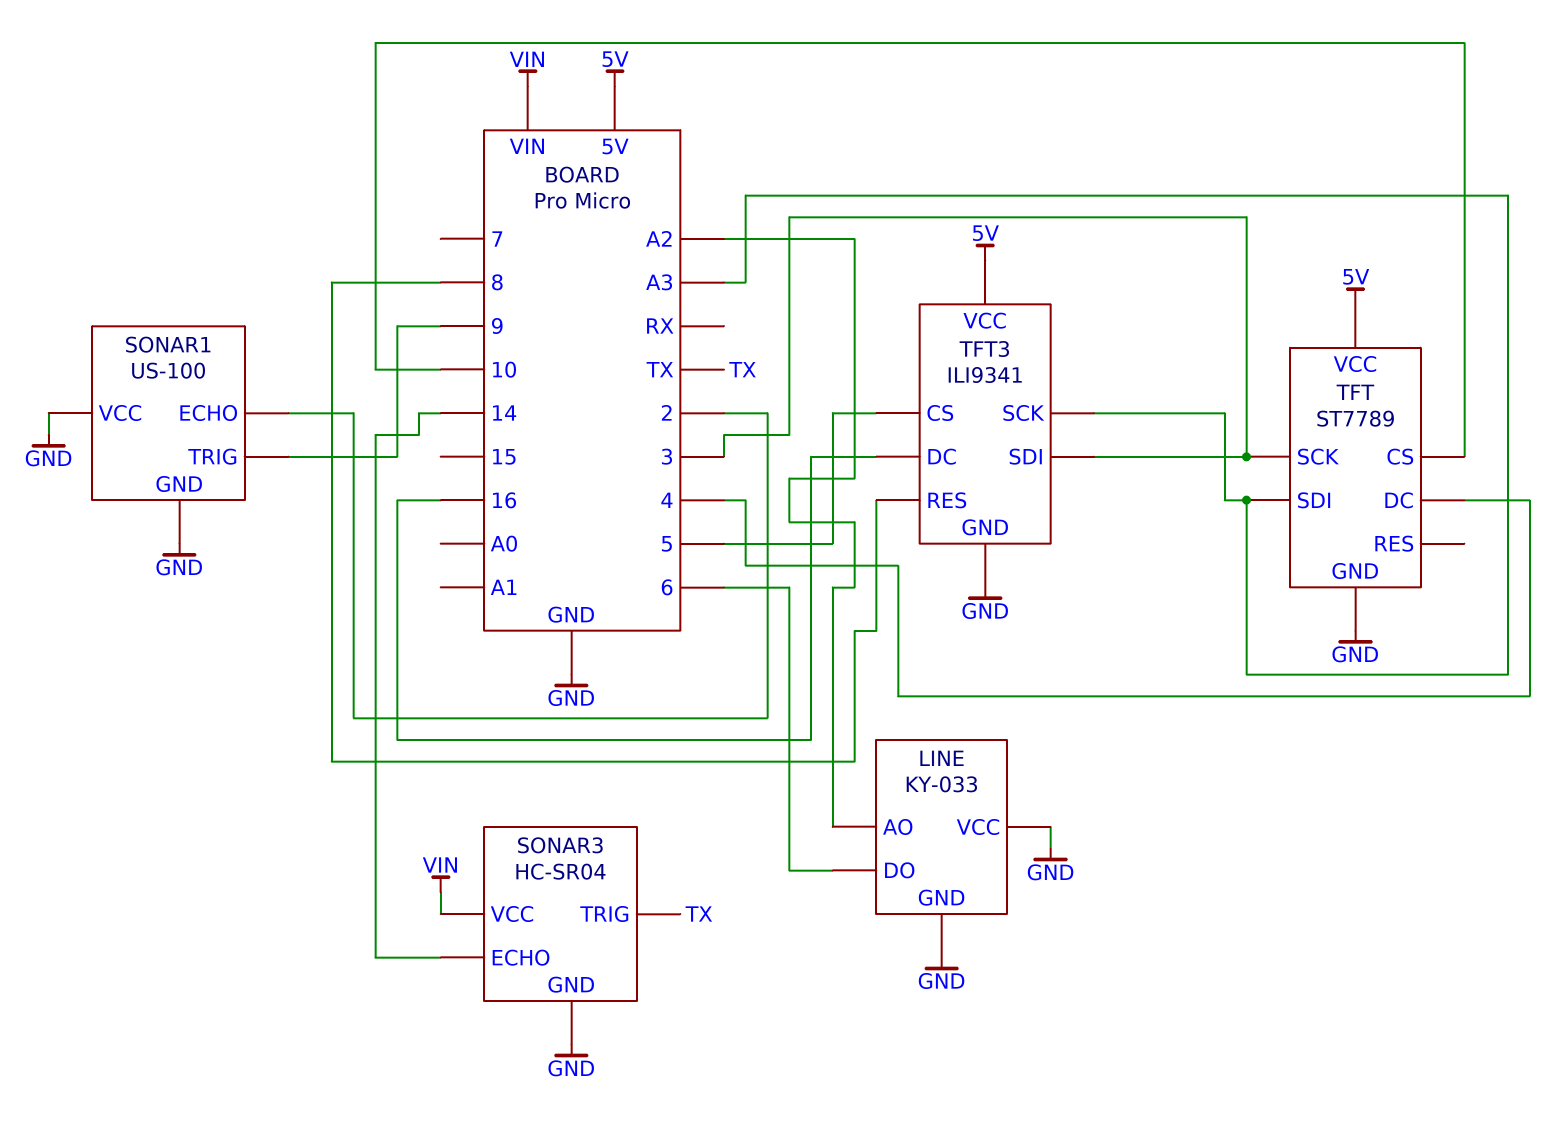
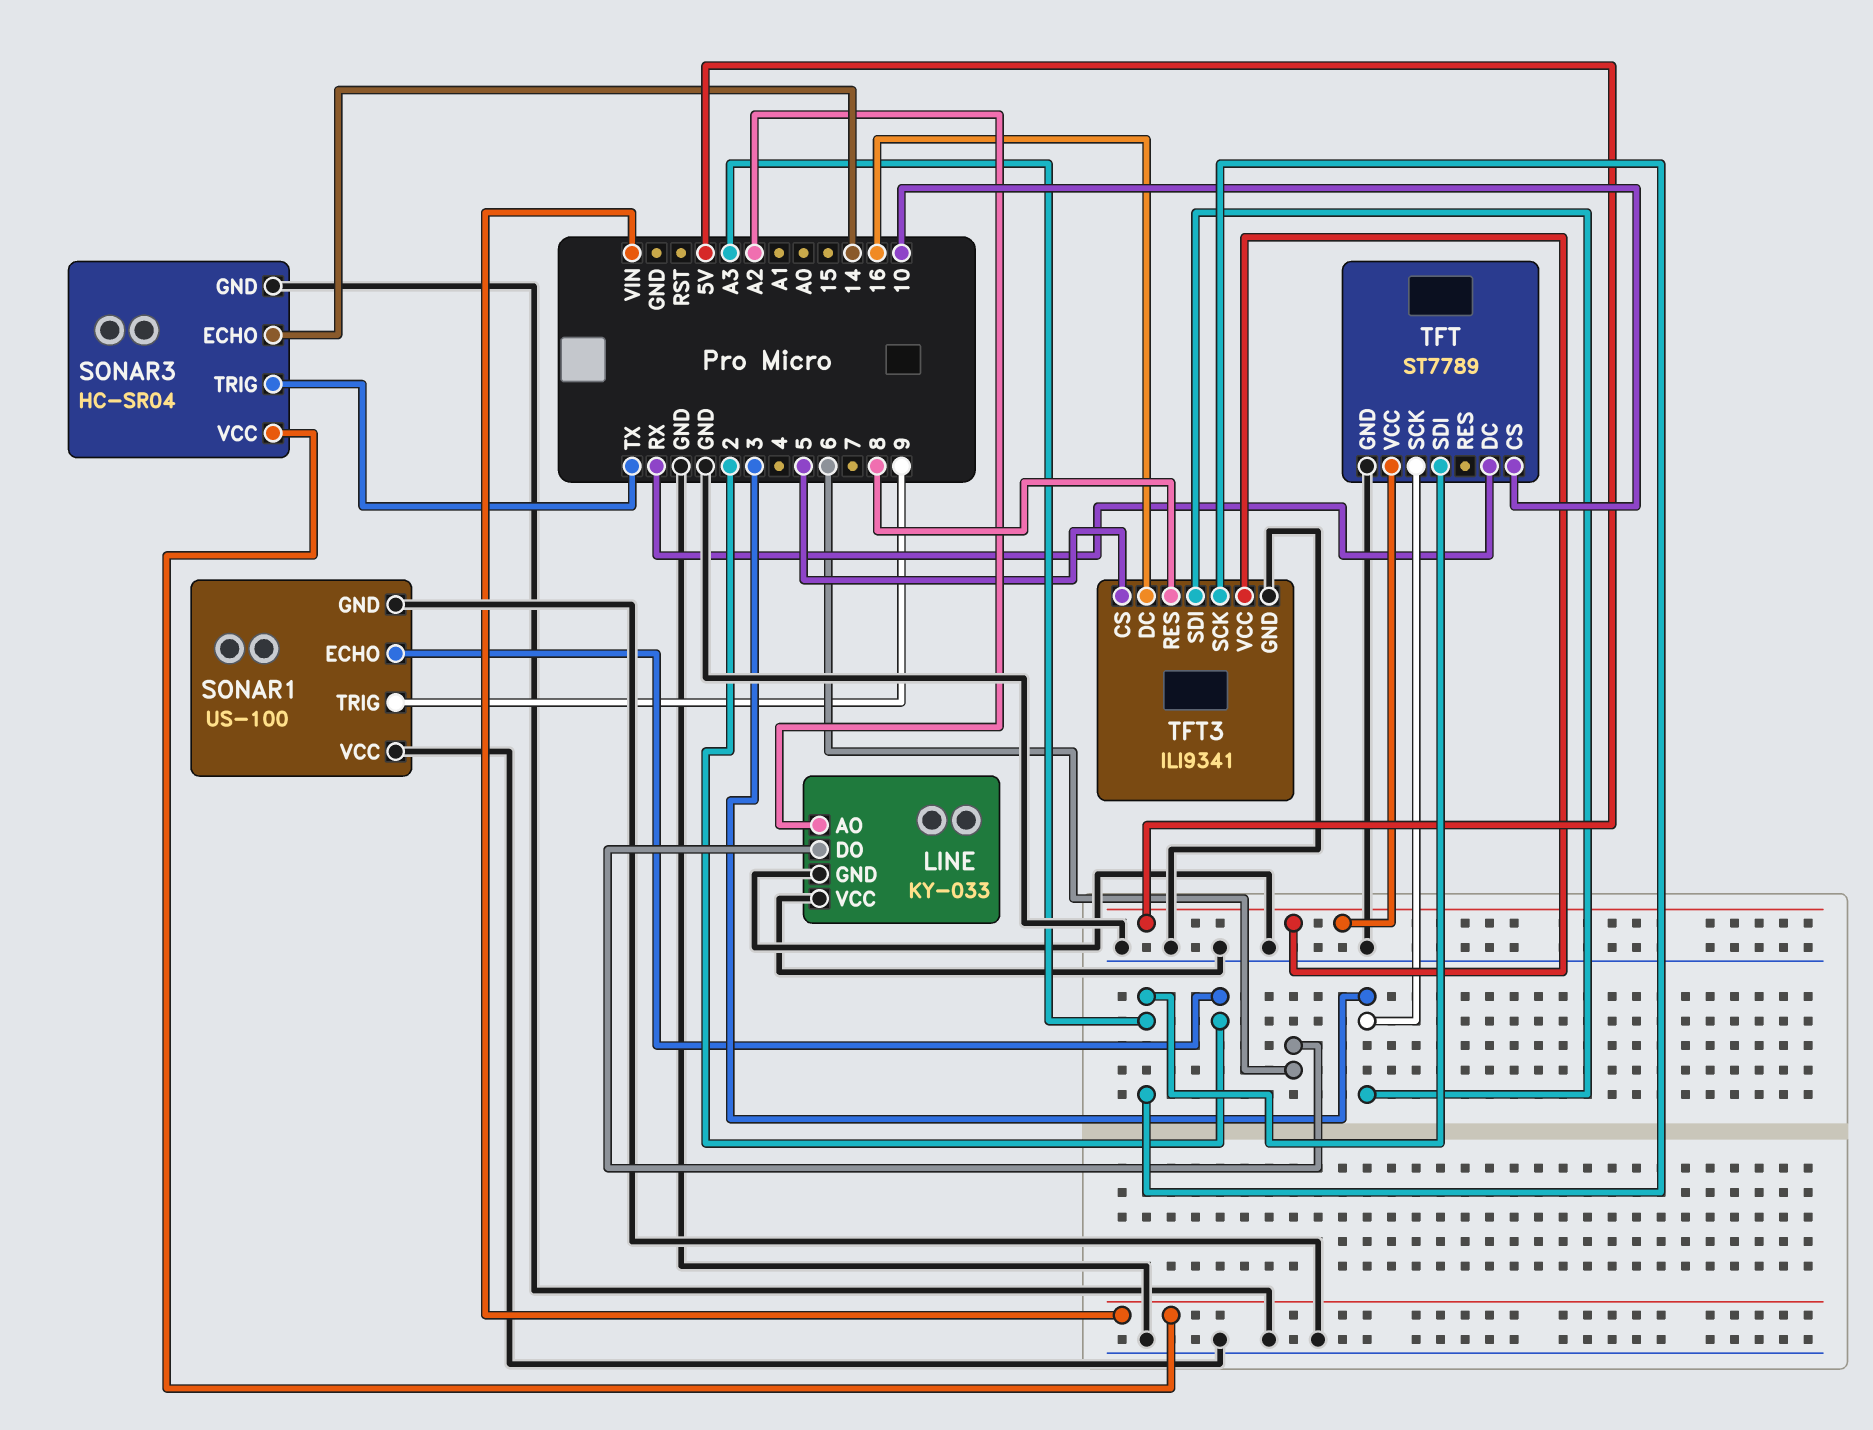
TFT pin DC: 4 -> RX

